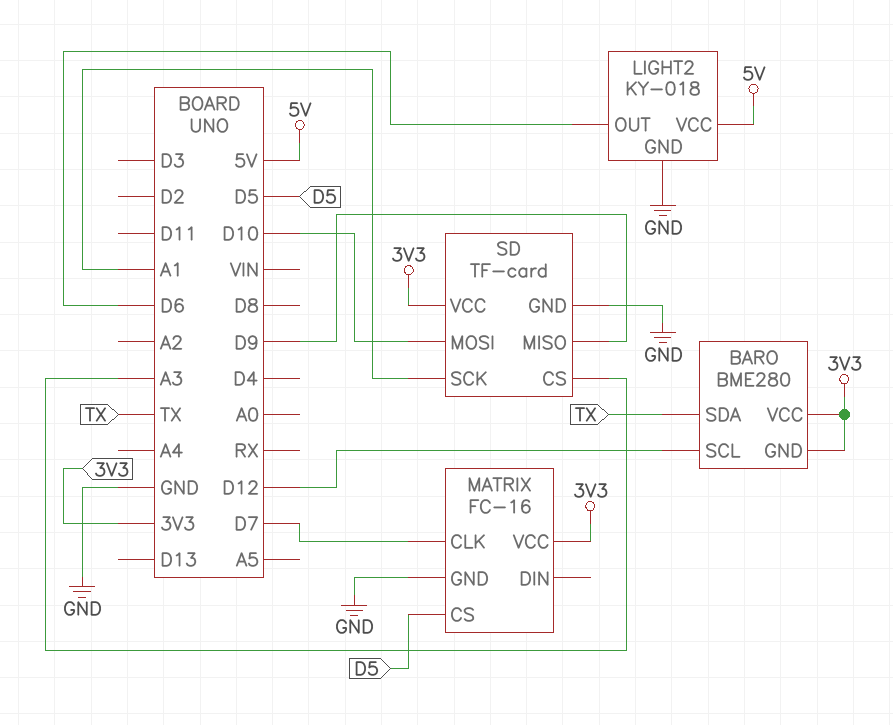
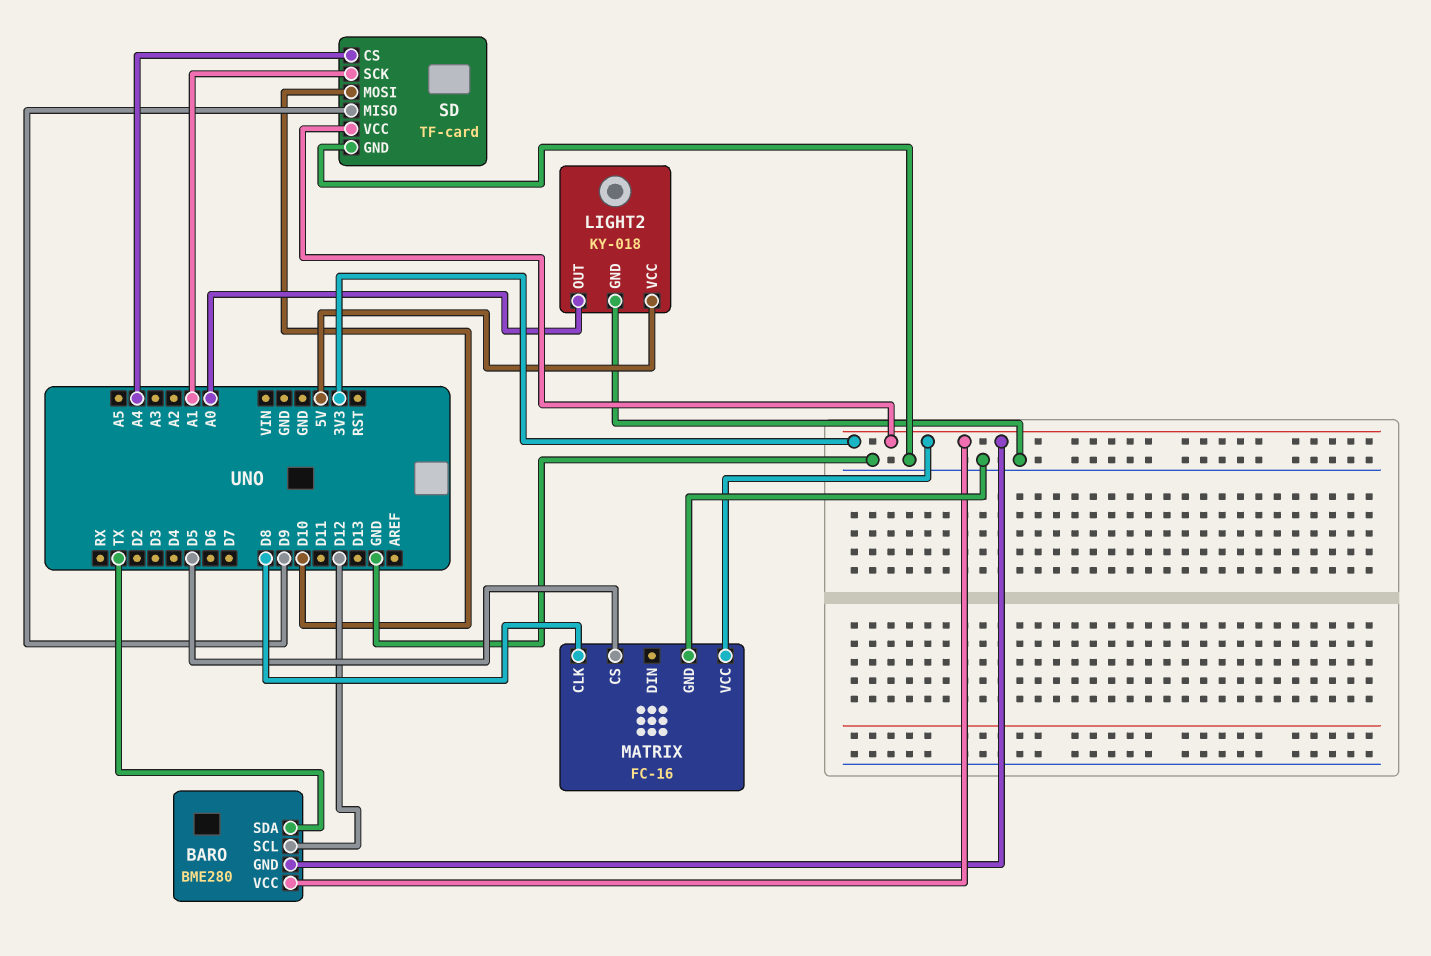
LIGHT2 pin OUT: D6 -> A0
MATRIX pin CLK: D7 -> D8
SD pin CS: A3 -> A4

